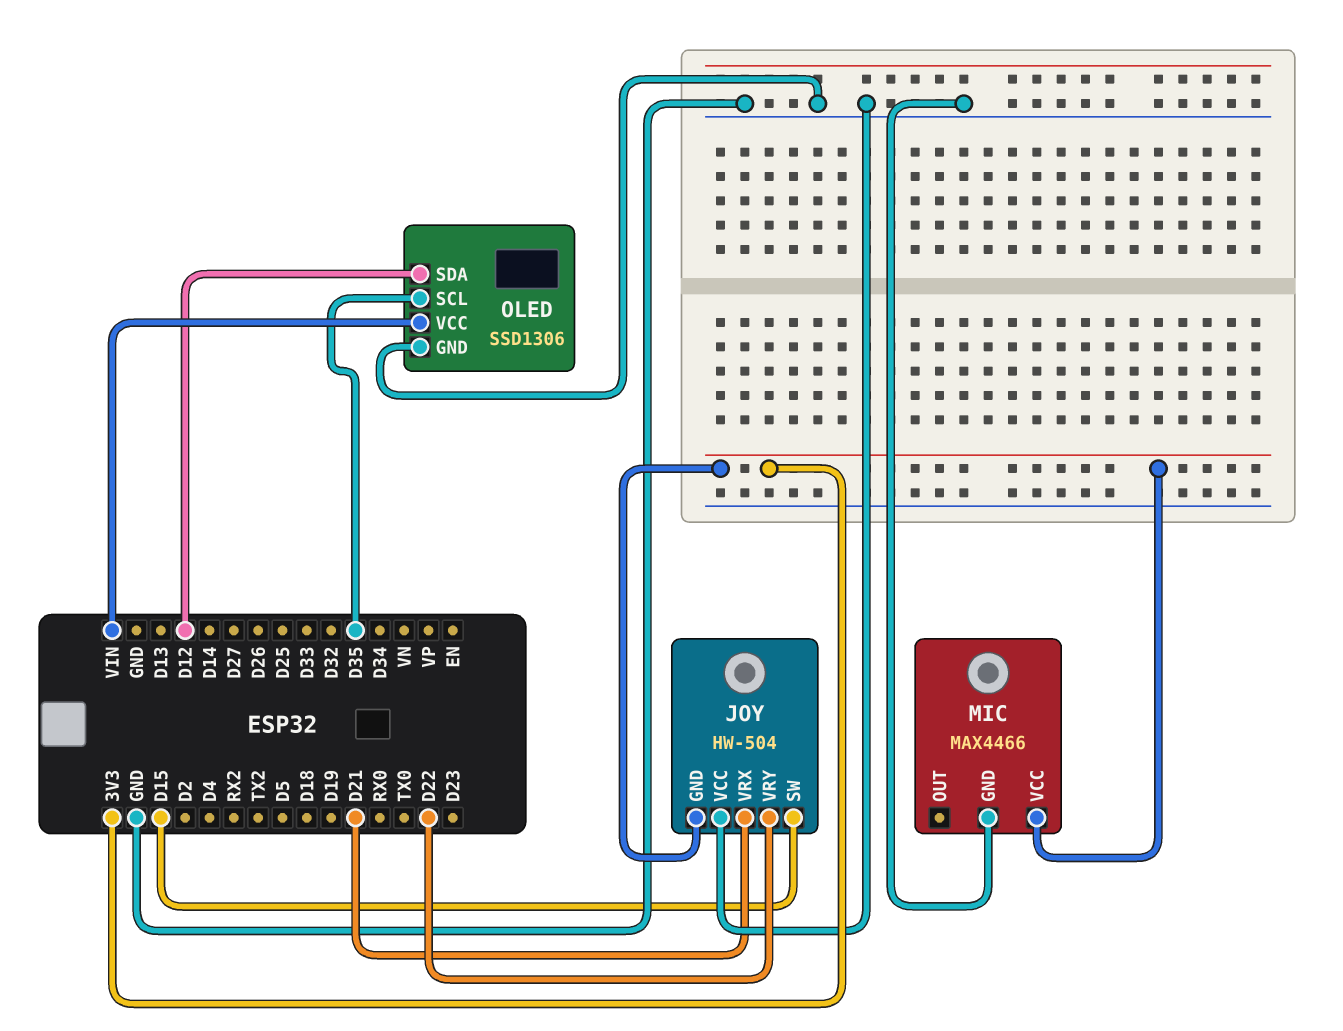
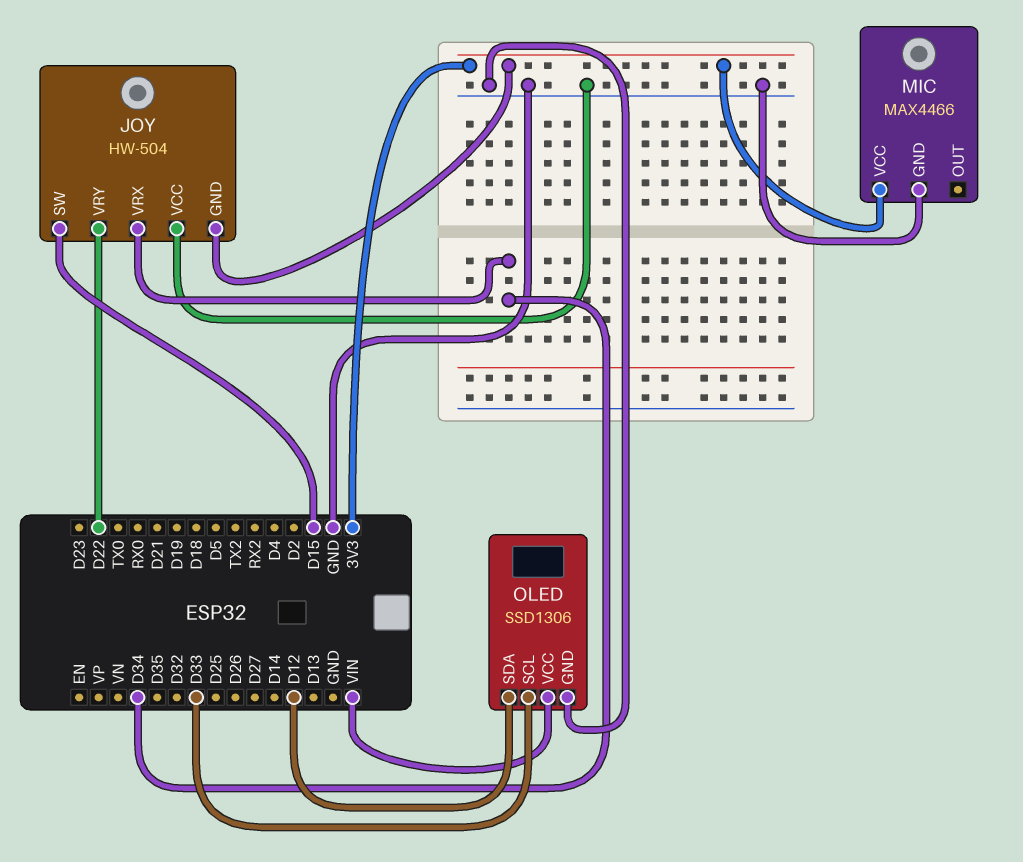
JOY pin VRX: D21 -> D34
OLED pin SCL: D35 -> D33

